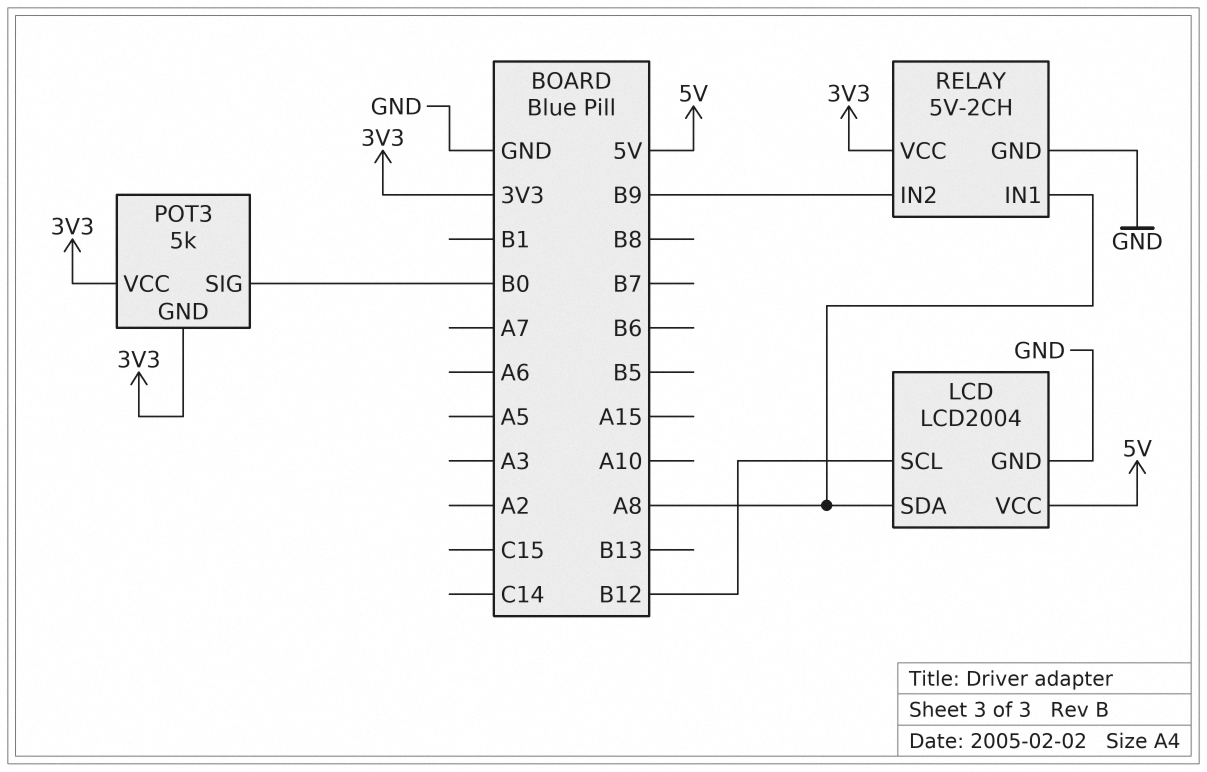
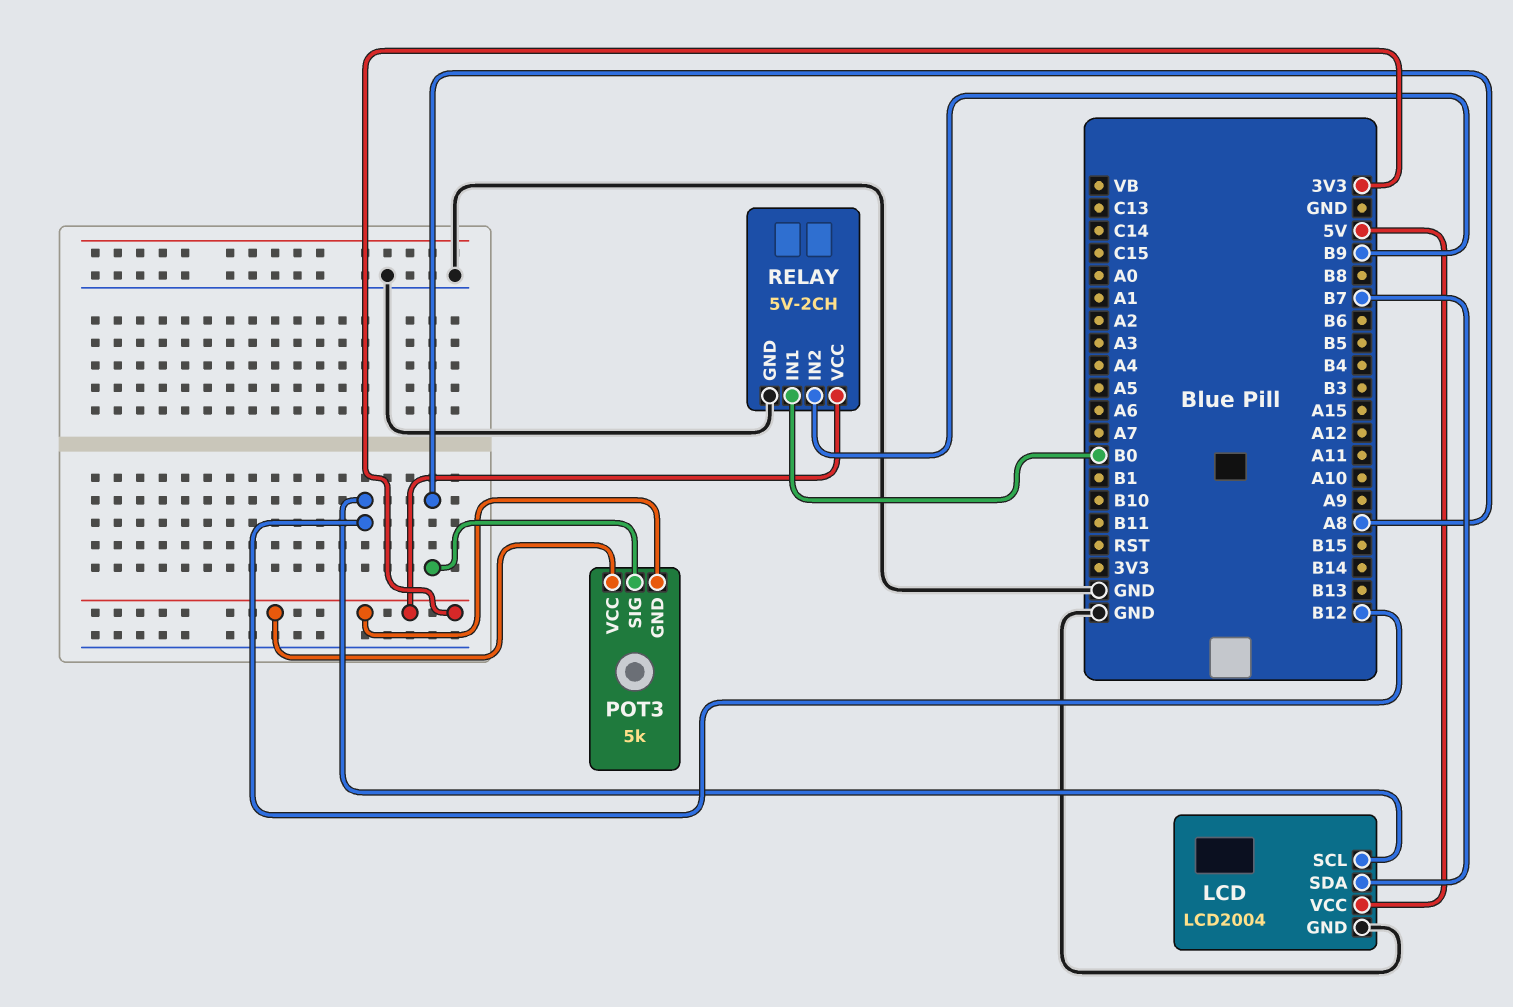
LCD pin SDA: A8 -> B7
POT3 pin SIG: B0 -> A8
RELAY pin IN1: A8 -> B0

